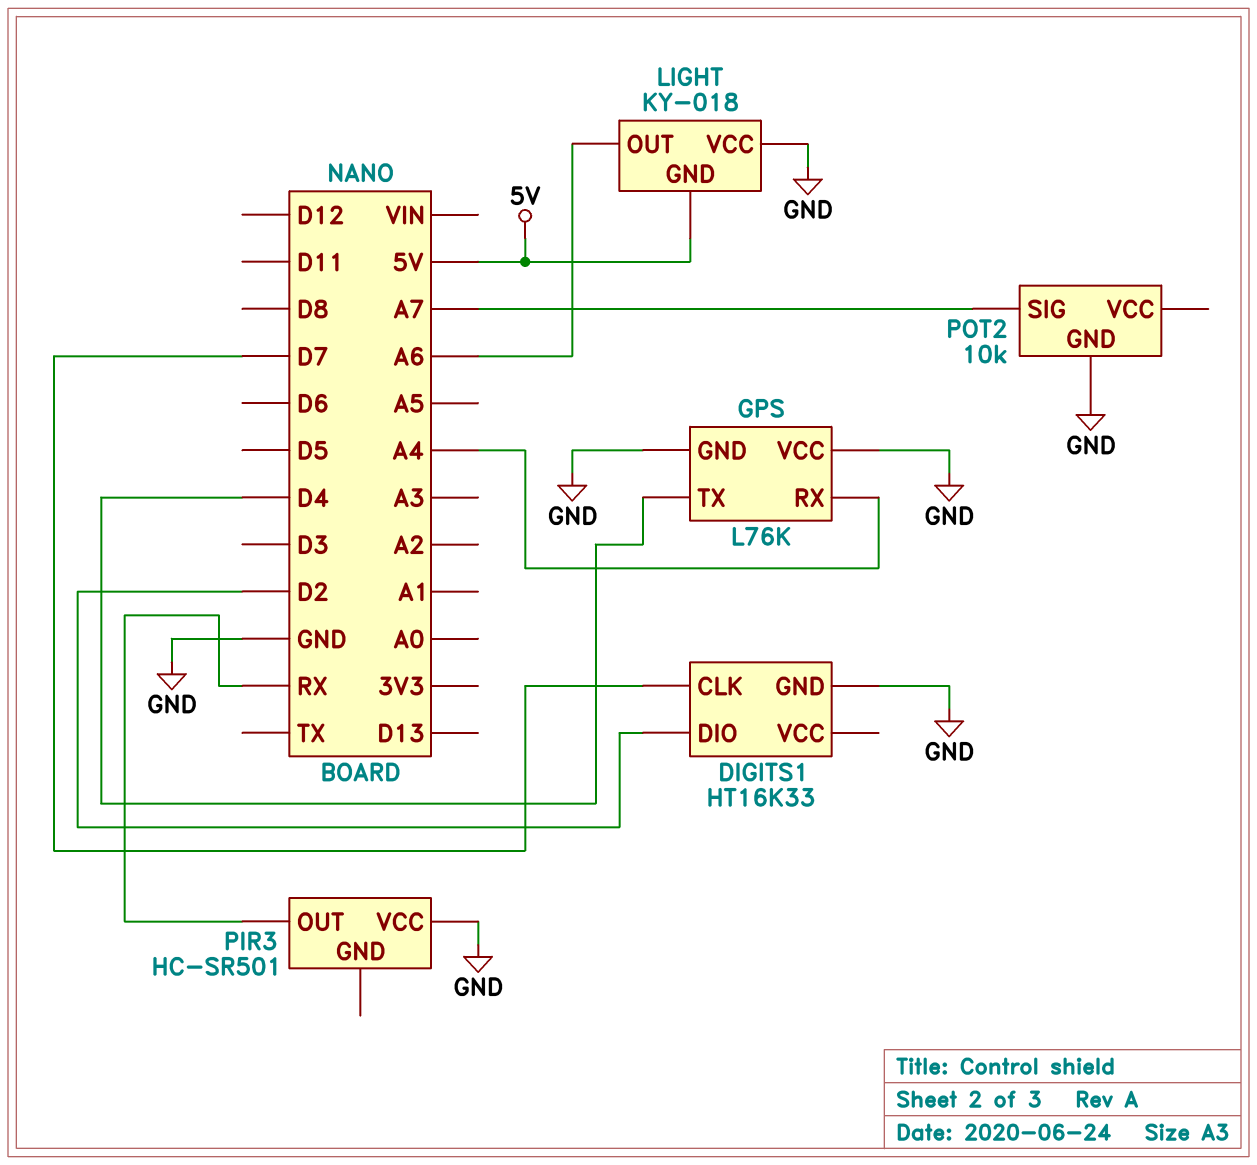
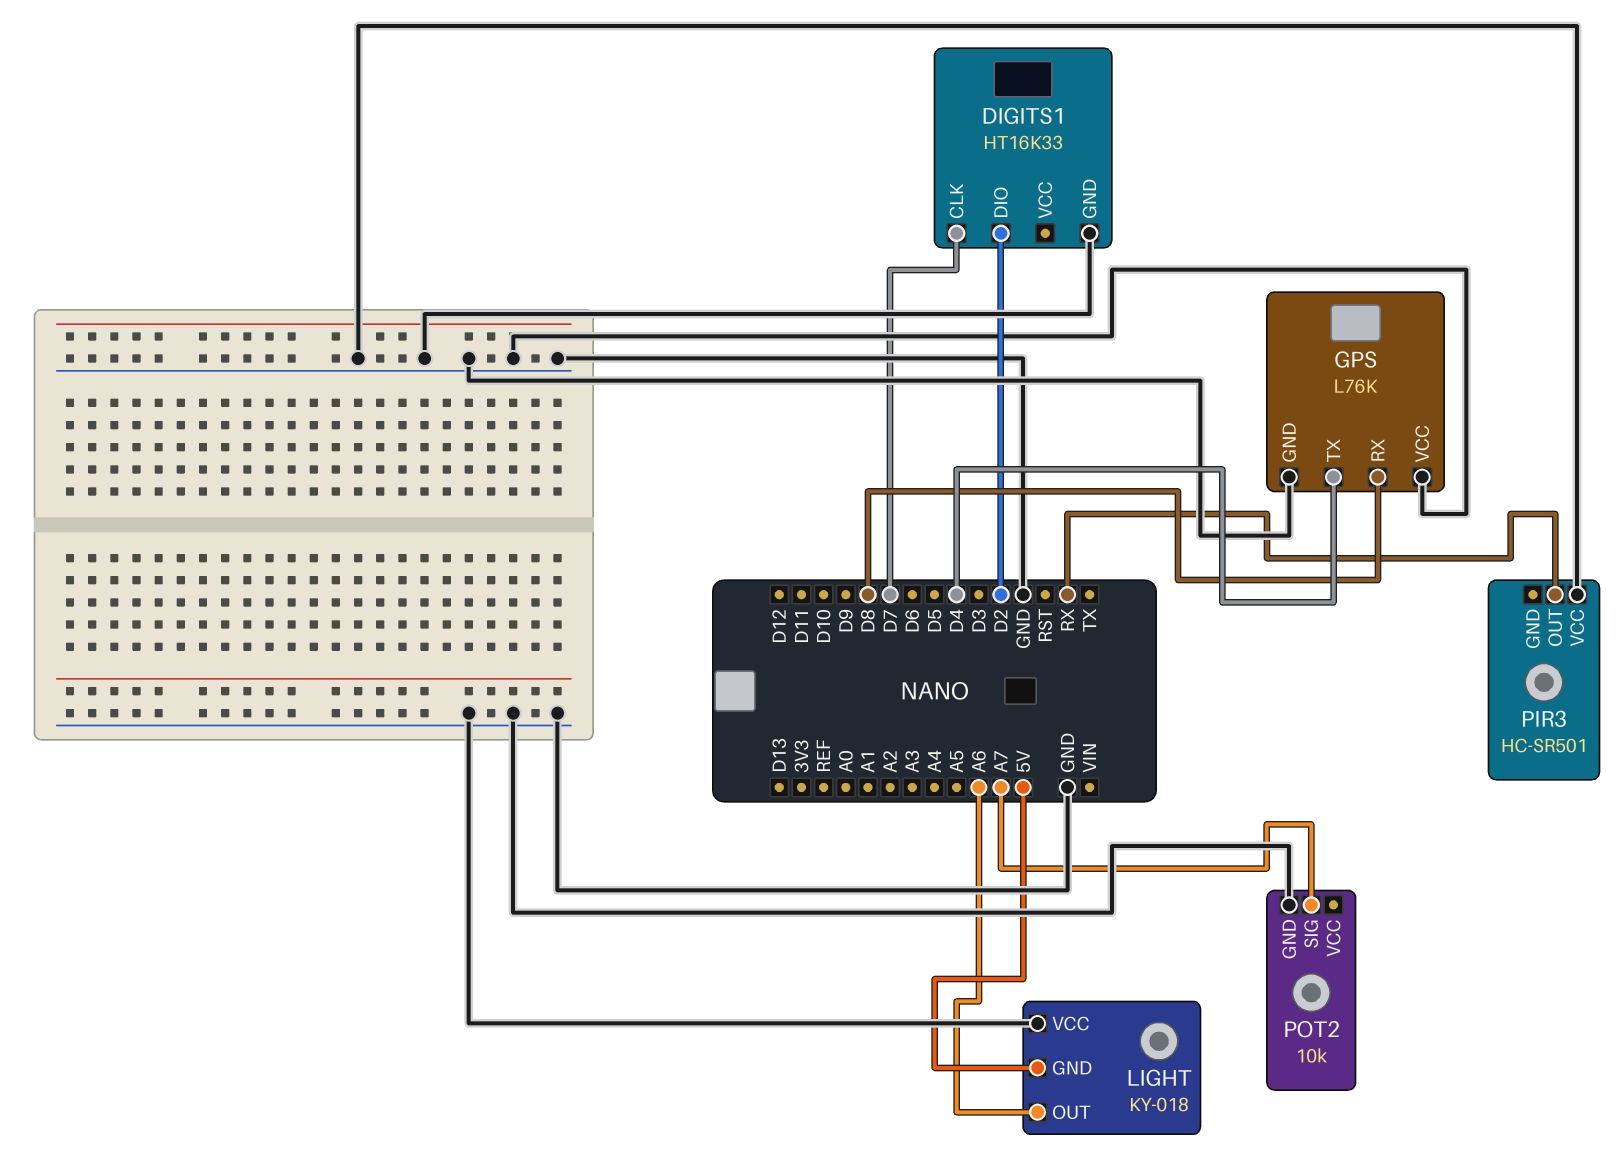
GPS pin RX: A4 -> D8

